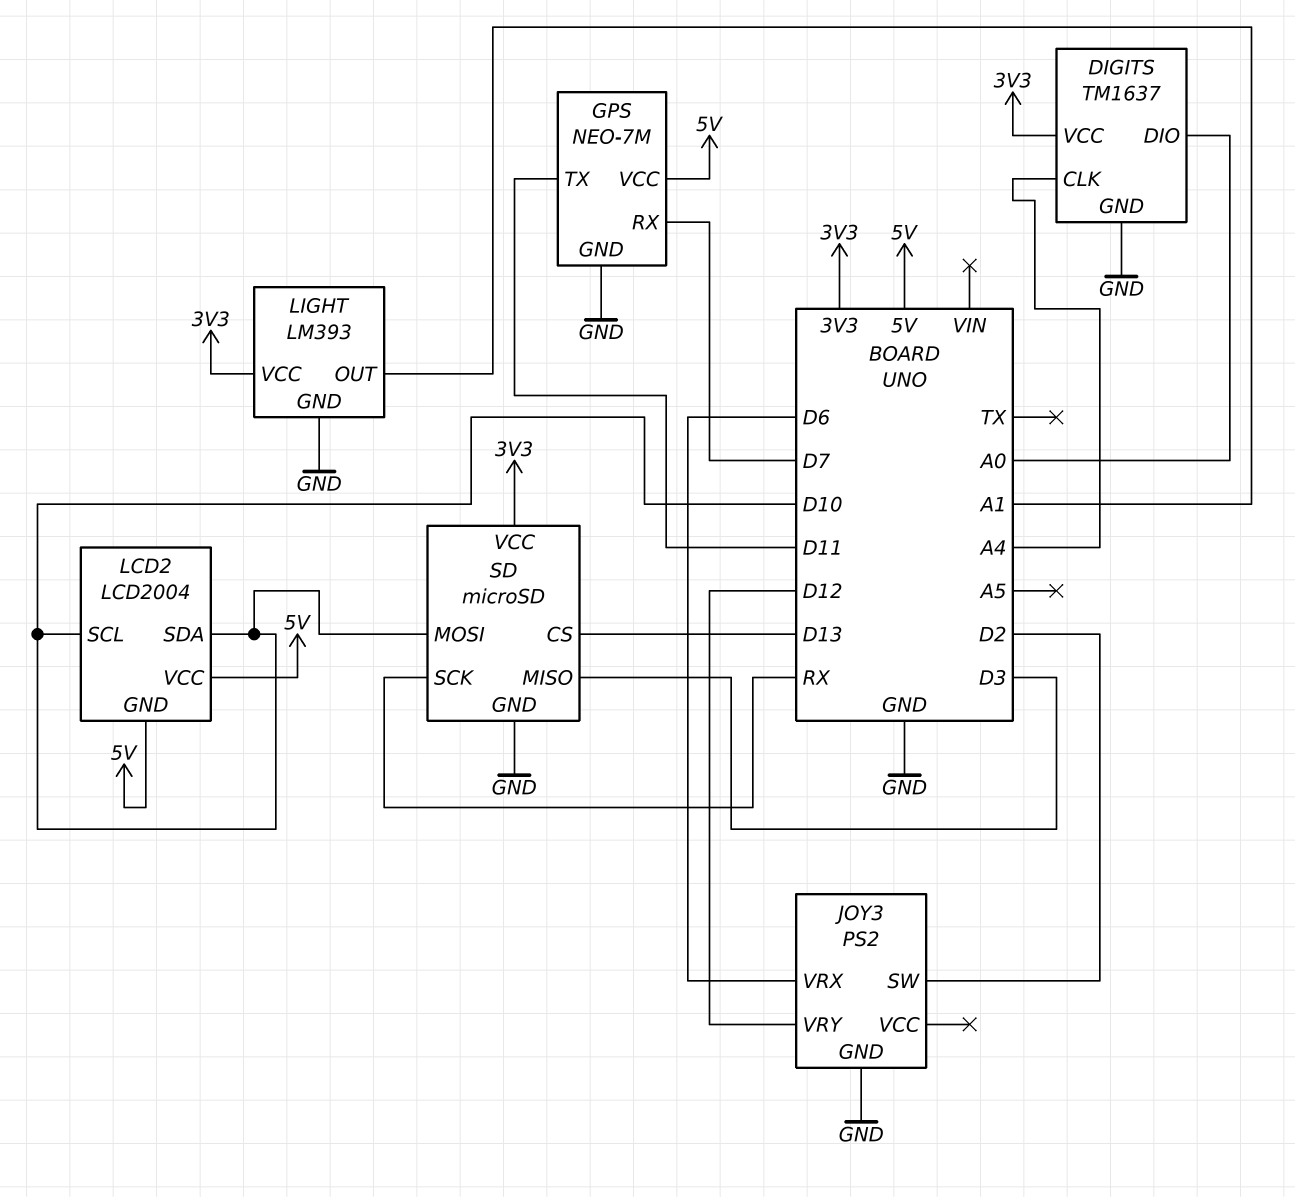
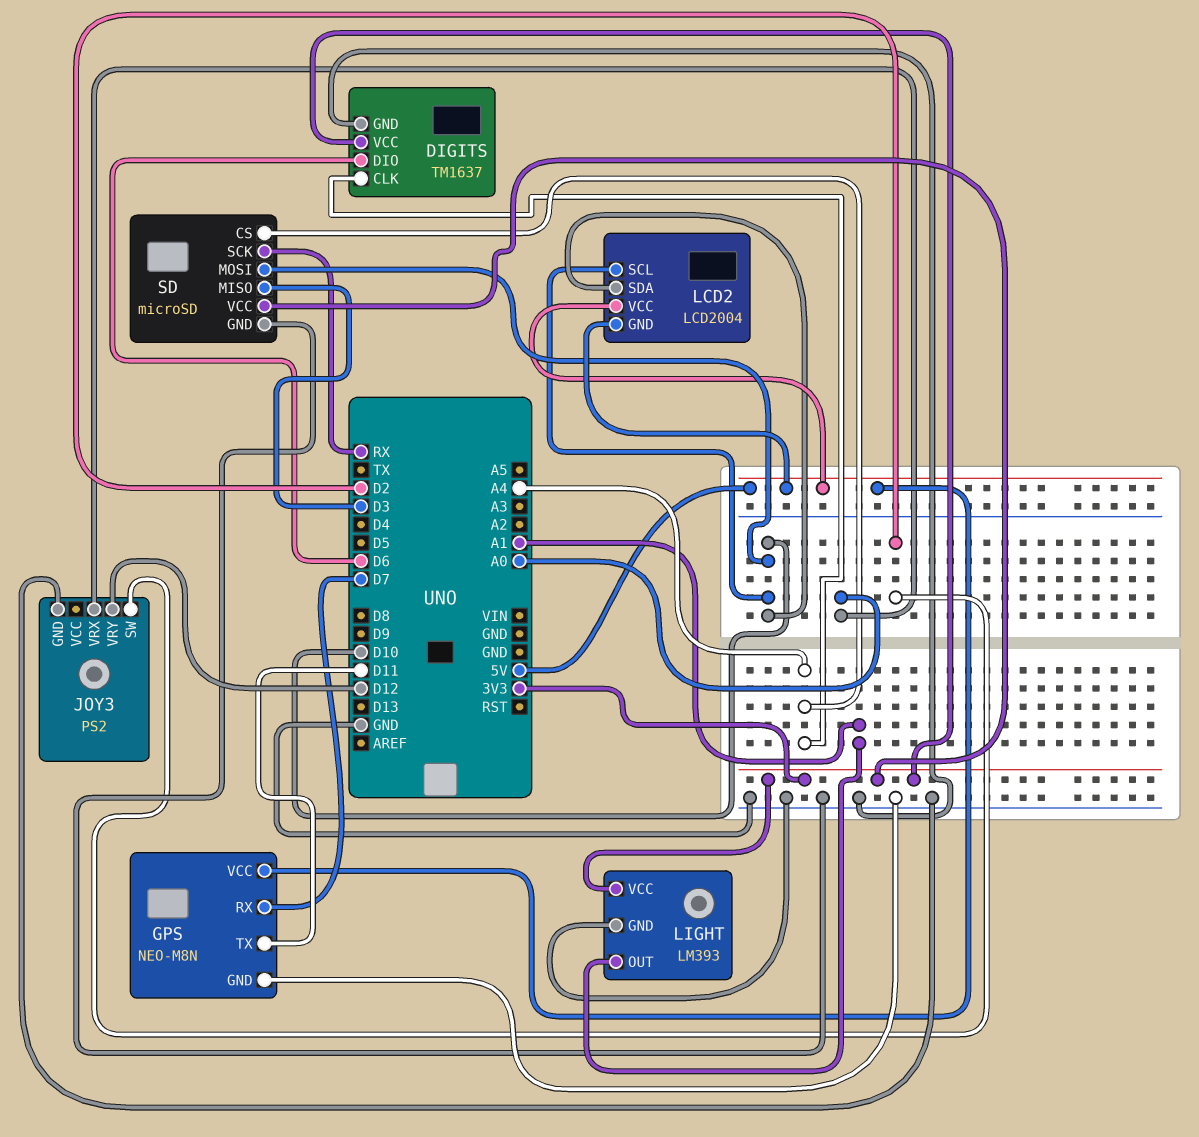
DIGITS pin DIO: A0 -> D6
GPS: NEO-7M -> NEO-M8N
JOY3 pin VRX: D6 -> A0
SD pin CS: D13 -> A4

